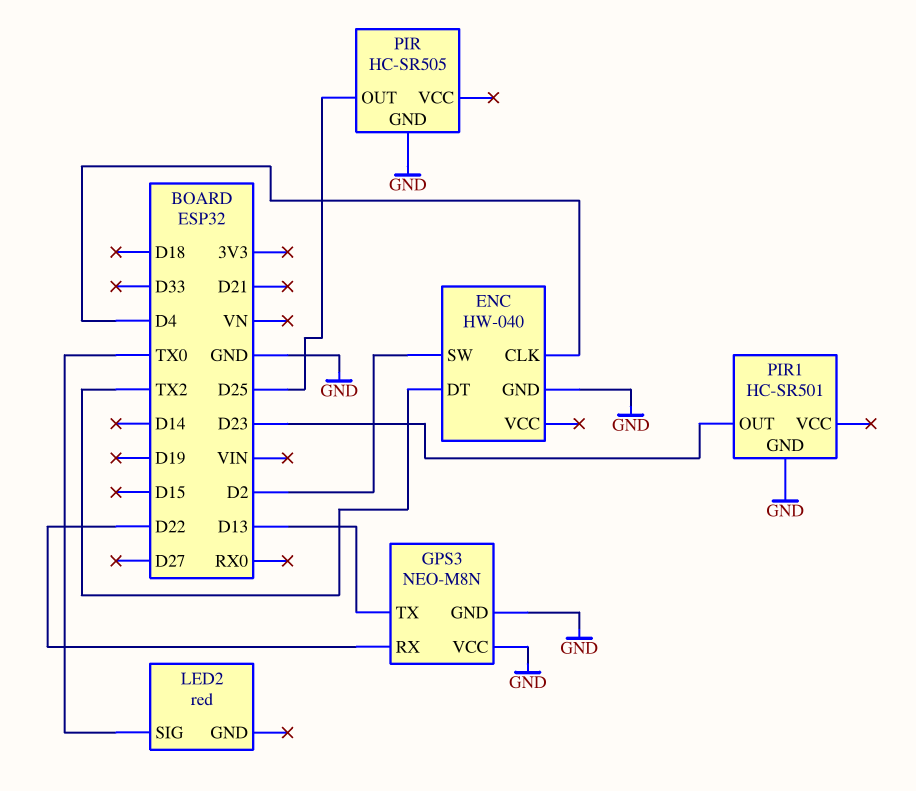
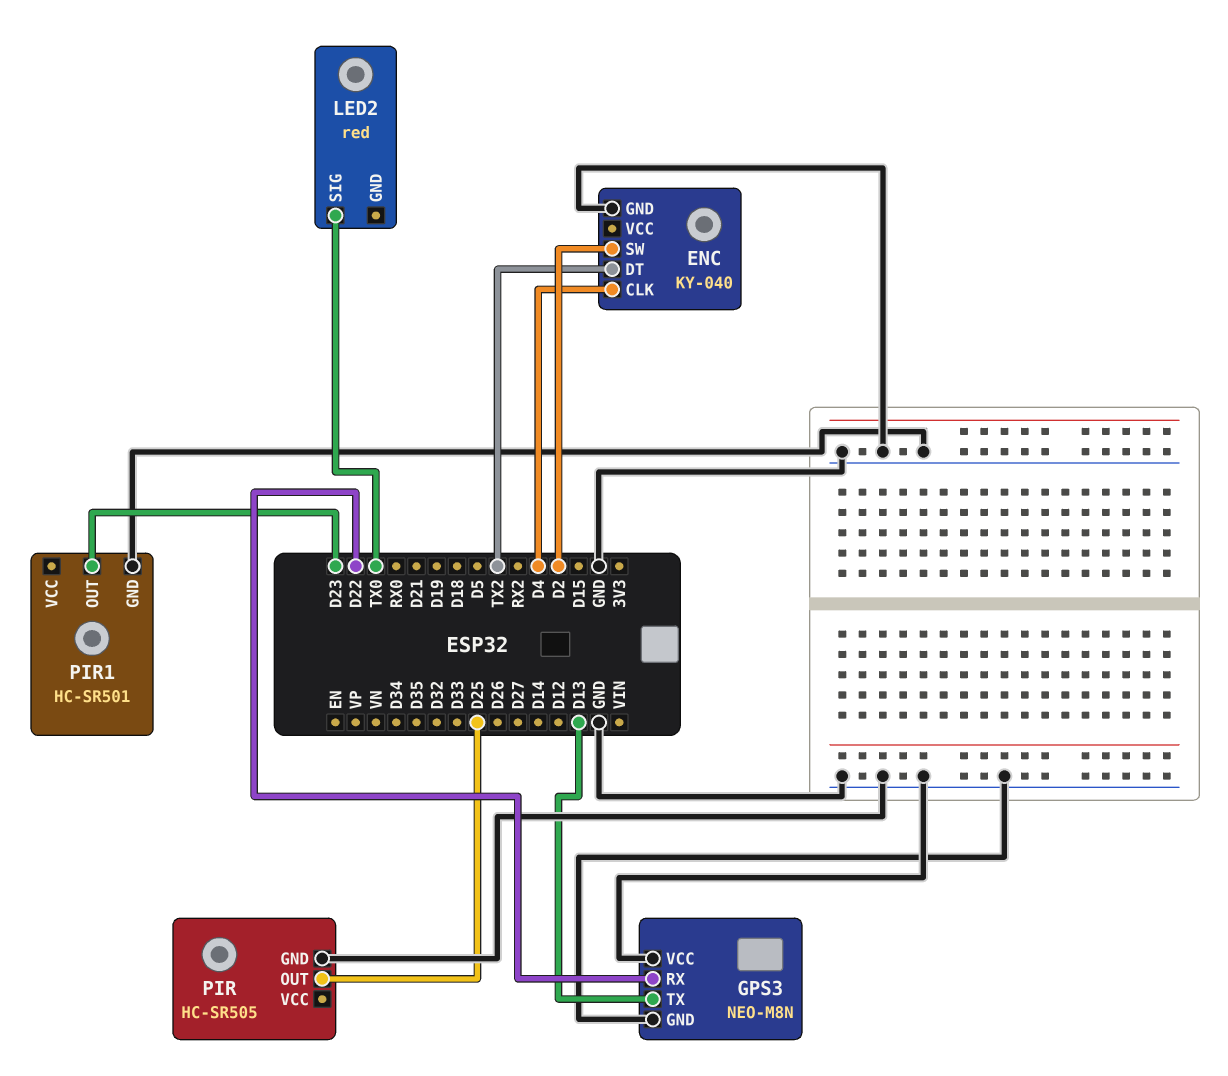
ENC: HW-040 -> KY-040

